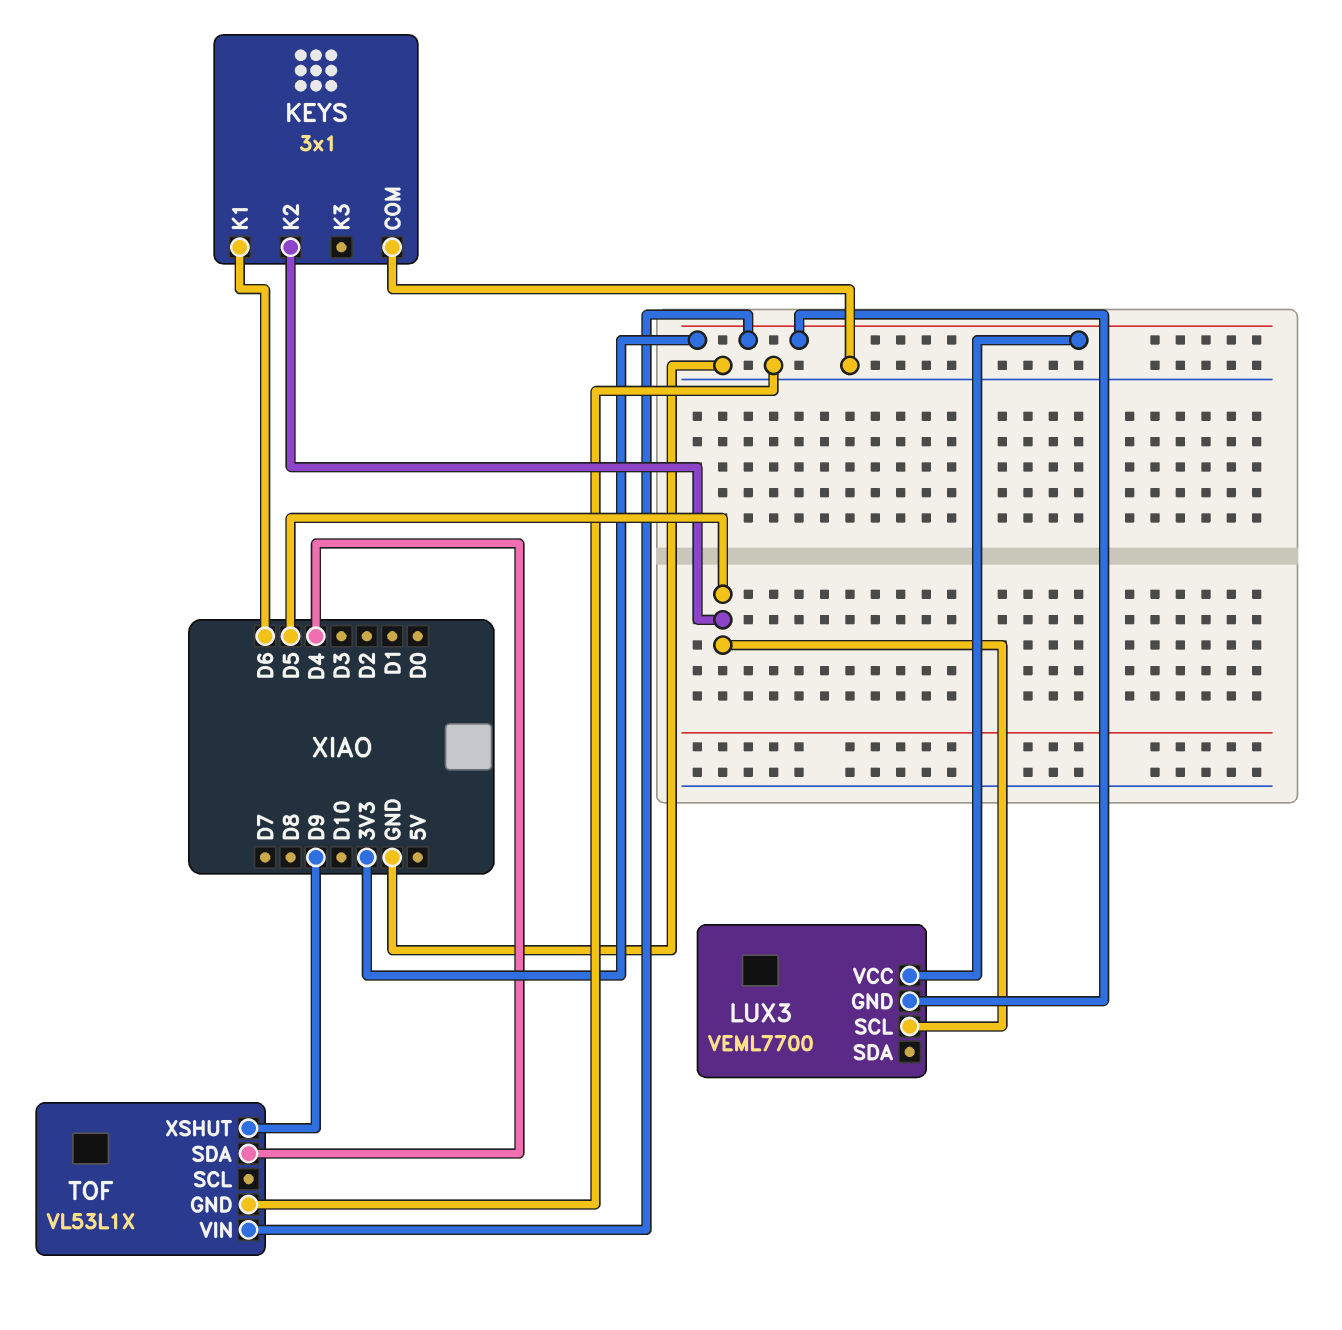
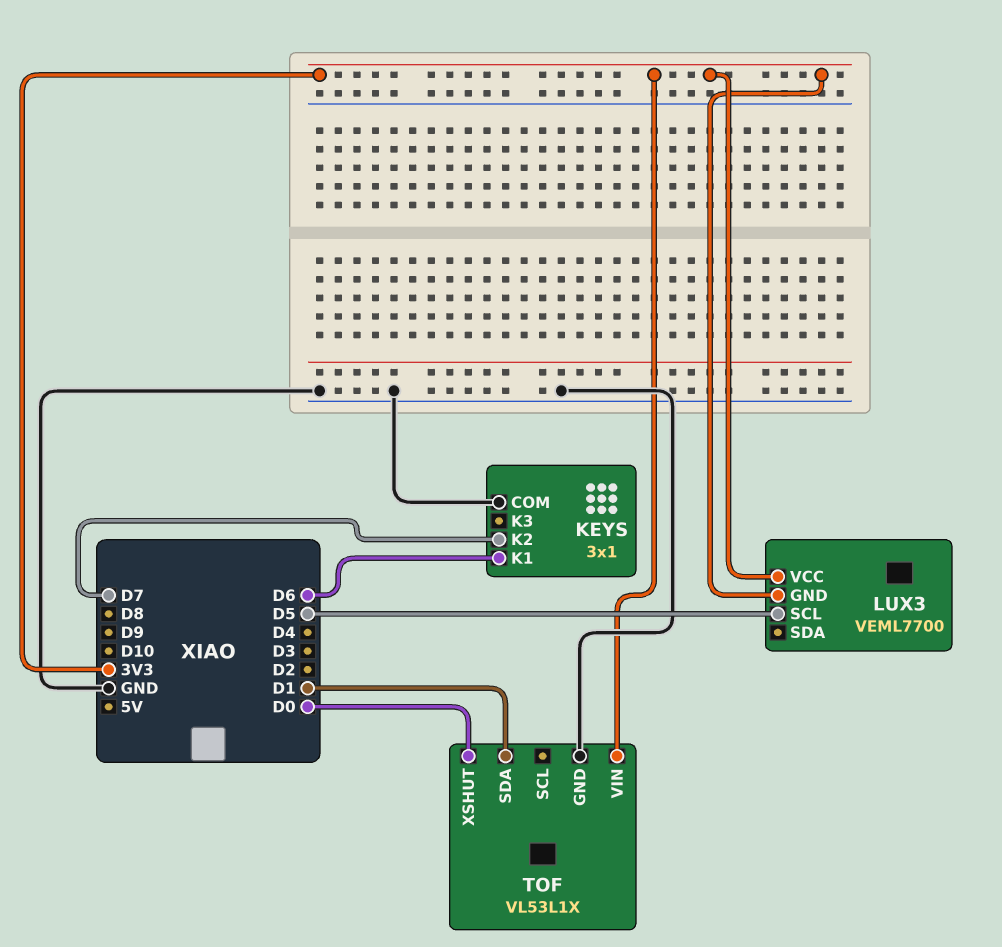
KEYS pin K2: D5 -> D7
TOF pin SDA: D4 -> D1
TOF pin XSHUT: D9 -> D0

